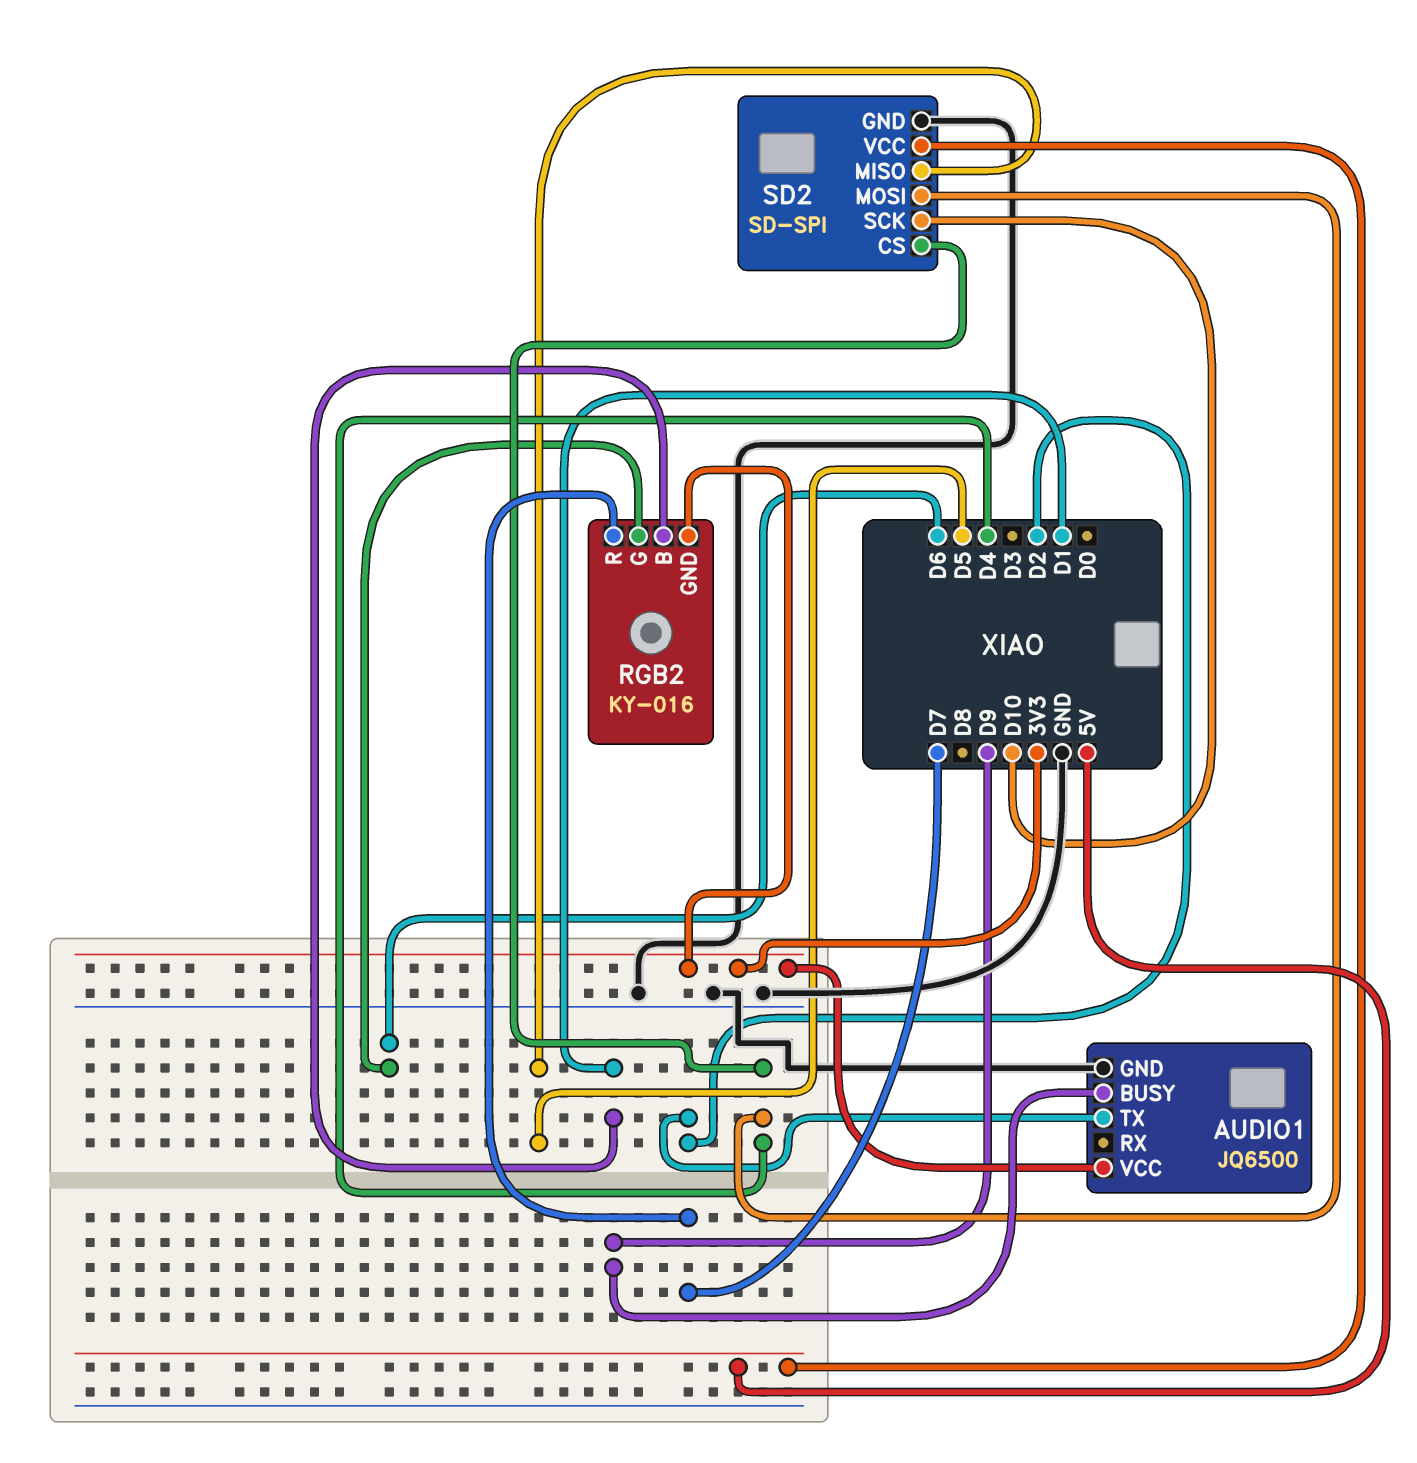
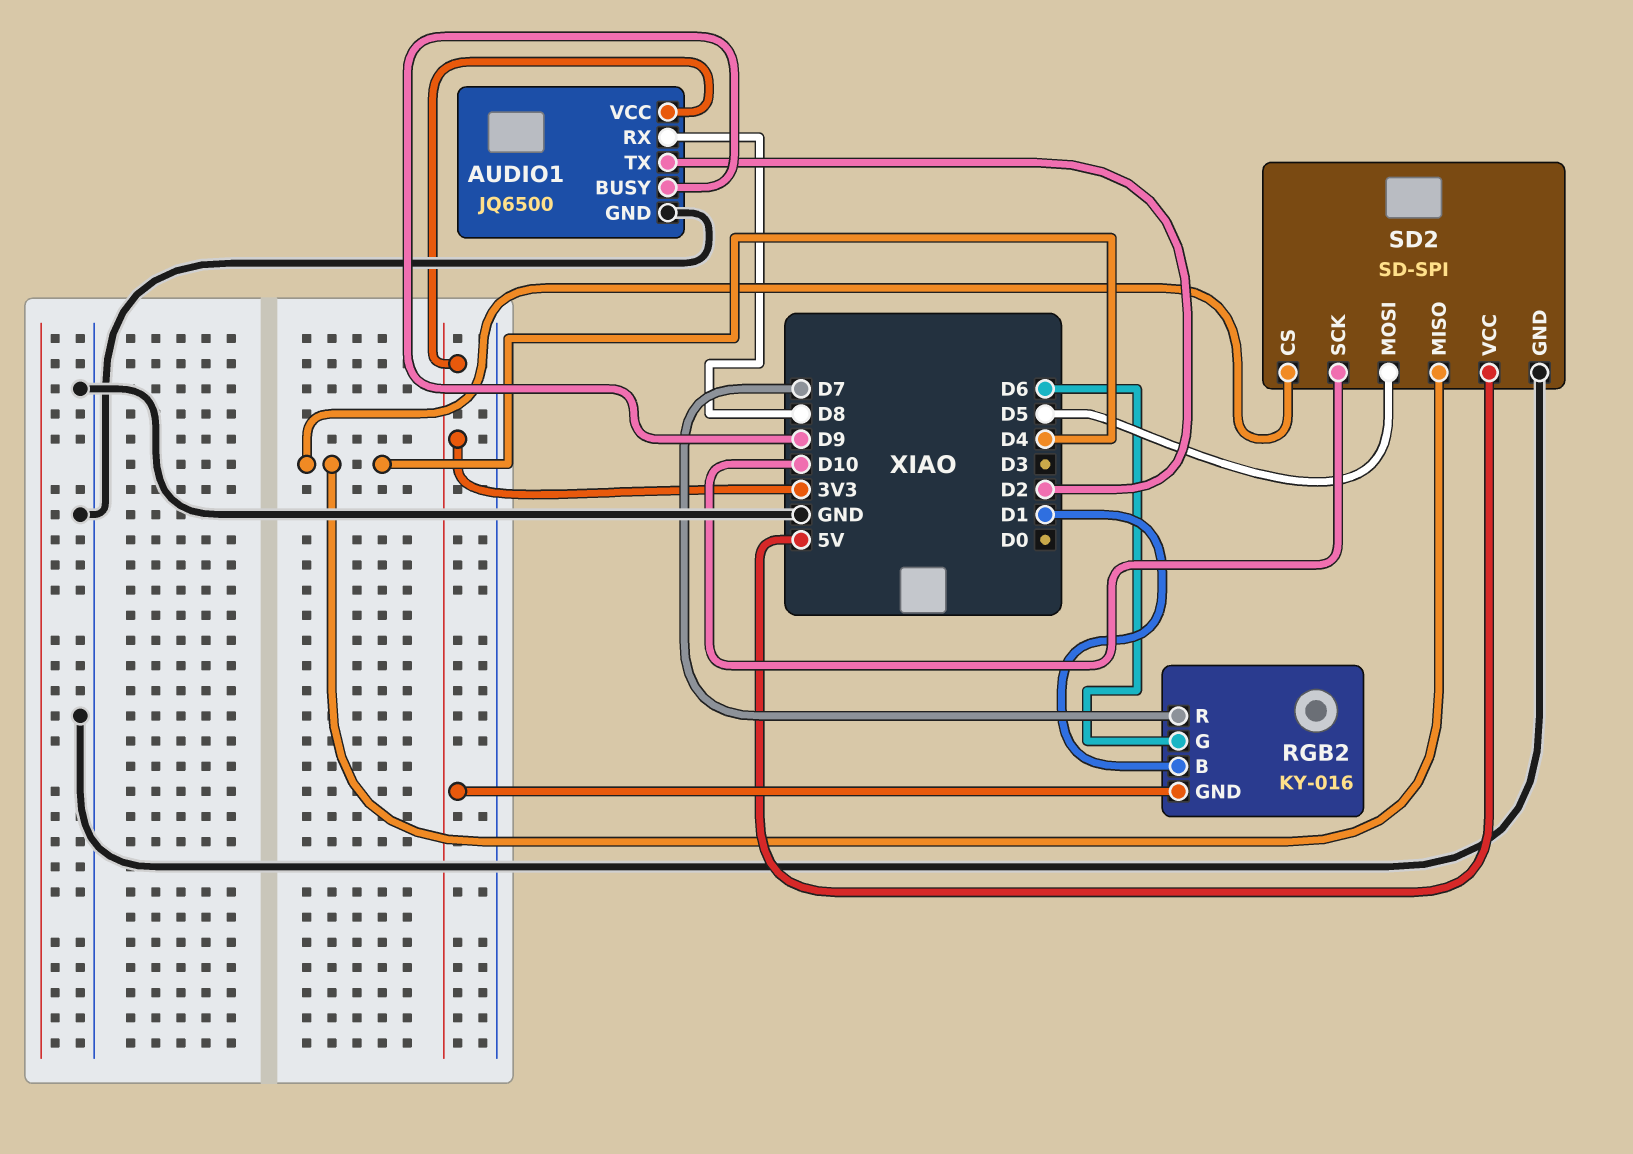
AUDIO1 pin RX: none -> D8
SD2 pin MISO: D5 -> D4
SD2 pin MOSI: D4 -> D5

